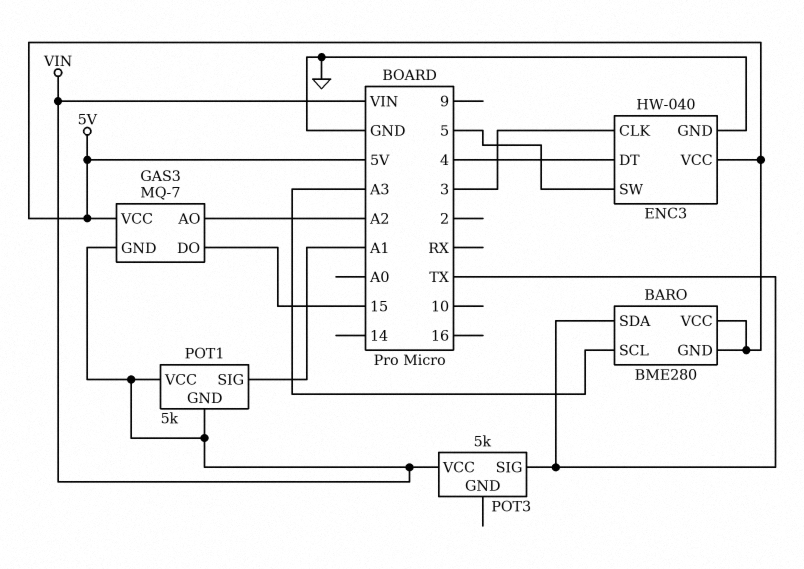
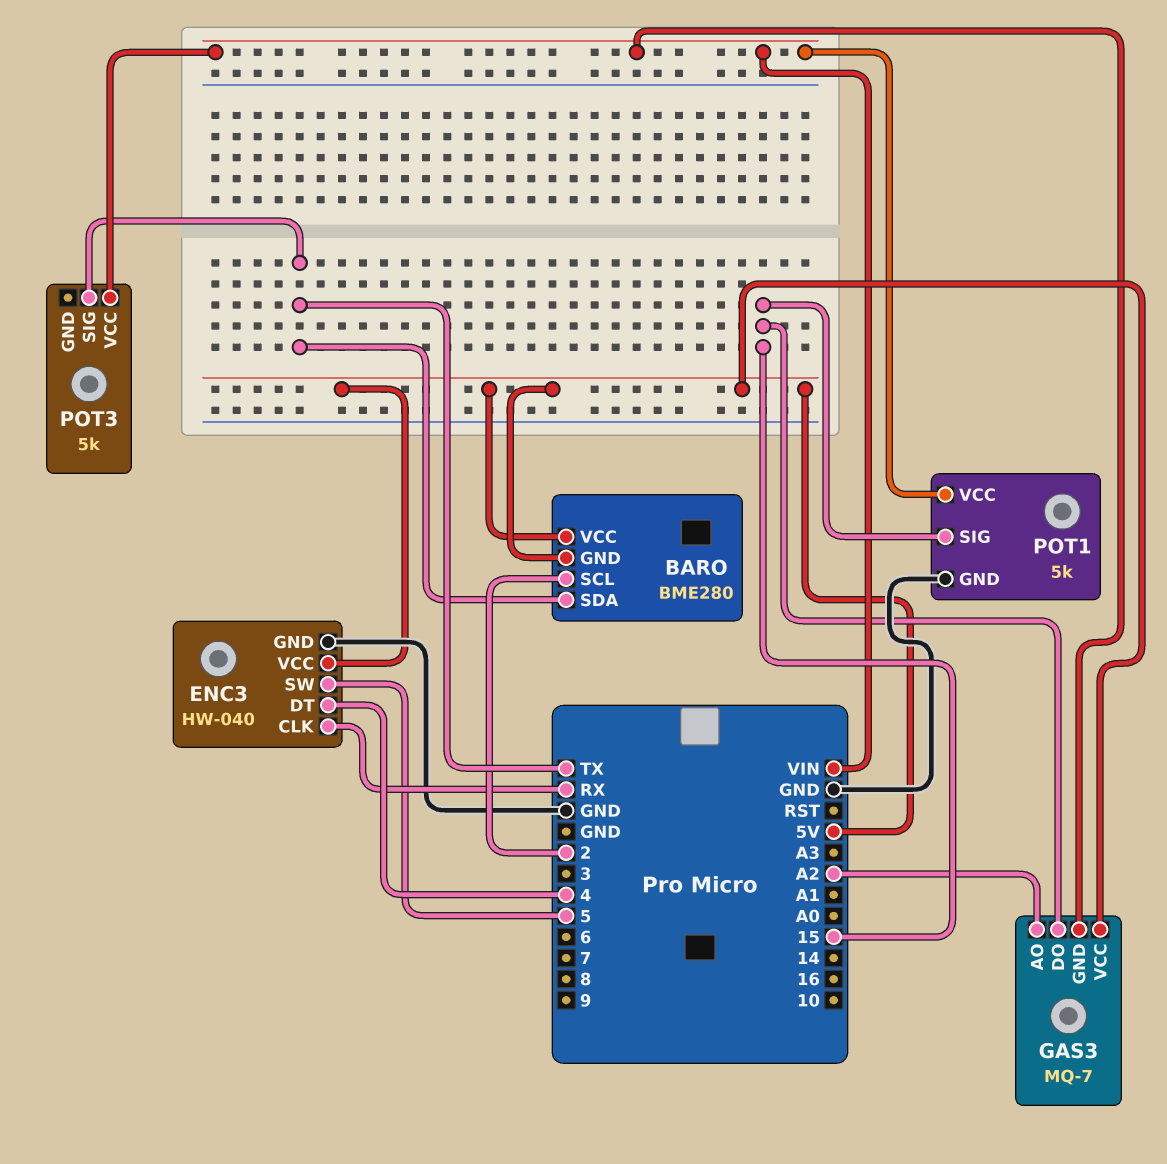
BARO pin SCL: A3 -> 2
ENC3 pin CLK: 3 -> RX
POT1 pin GND: VIN -> GND
POT1 pin SIG: A1 -> 15

